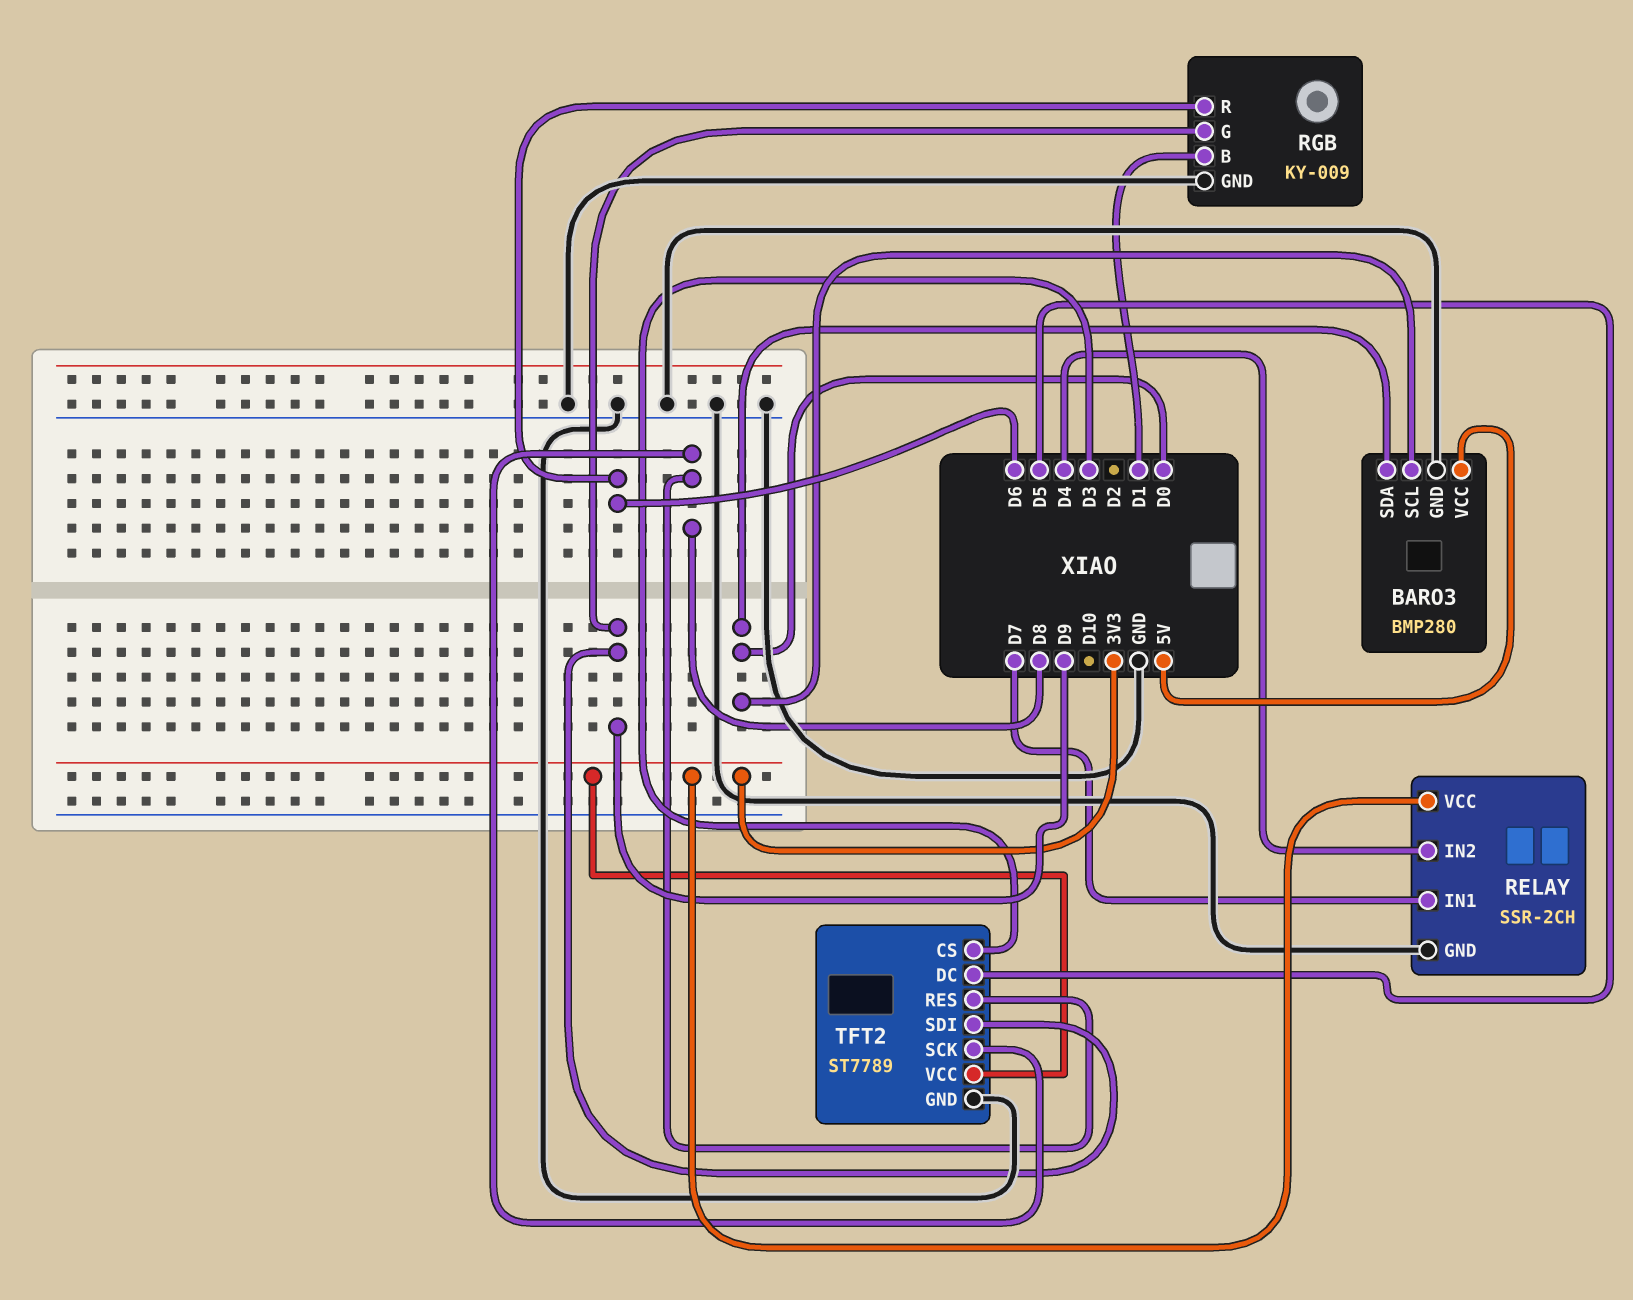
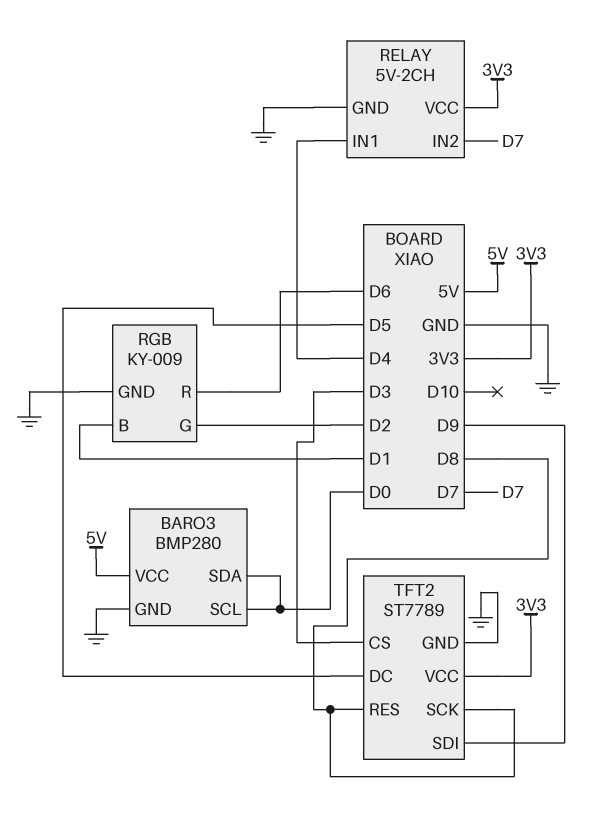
RELAY: SSR-2CH -> 5V-2CH
RELAY pin IN1: D7 -> D4
RELAY pin IN2: D4 -> D7
RGB pin G: D9 -> D2

